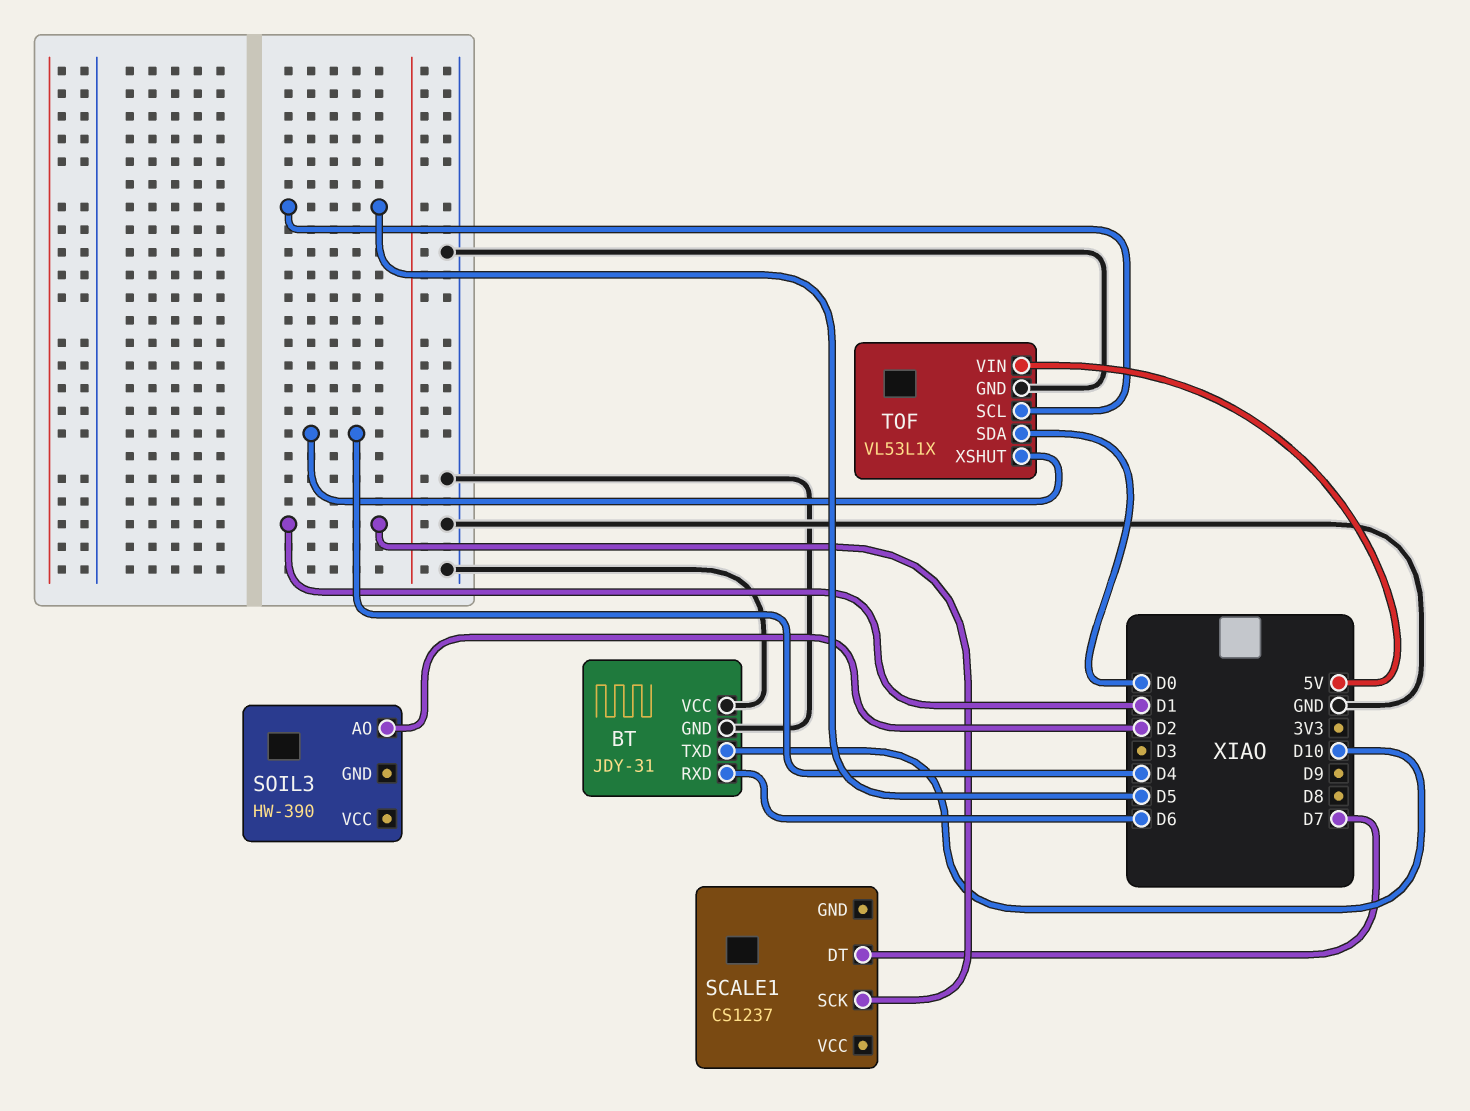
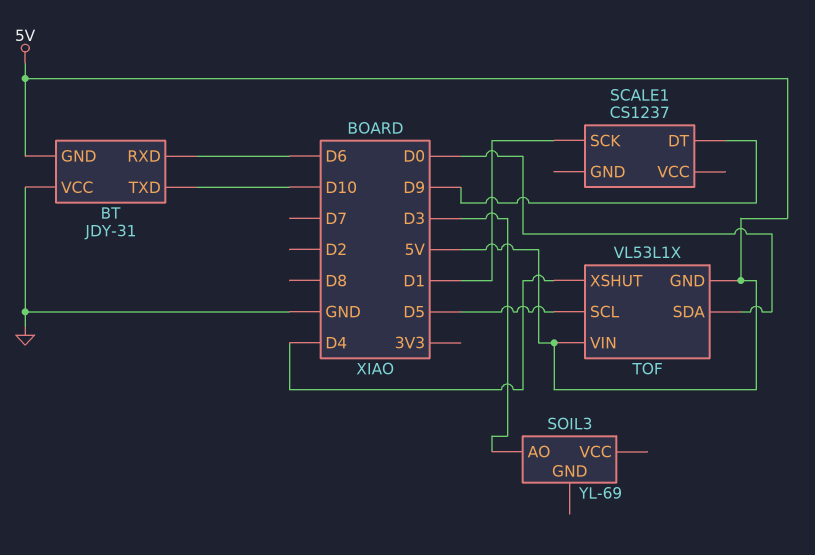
BT pin GND: GND -> 5V
SCALE1 pin DT: D7 -> D9
SOIL3: HW-390 -> YL-69
SOIL3 pin AO: D2 -> D3
TOF pin GND: GND -> 5V

